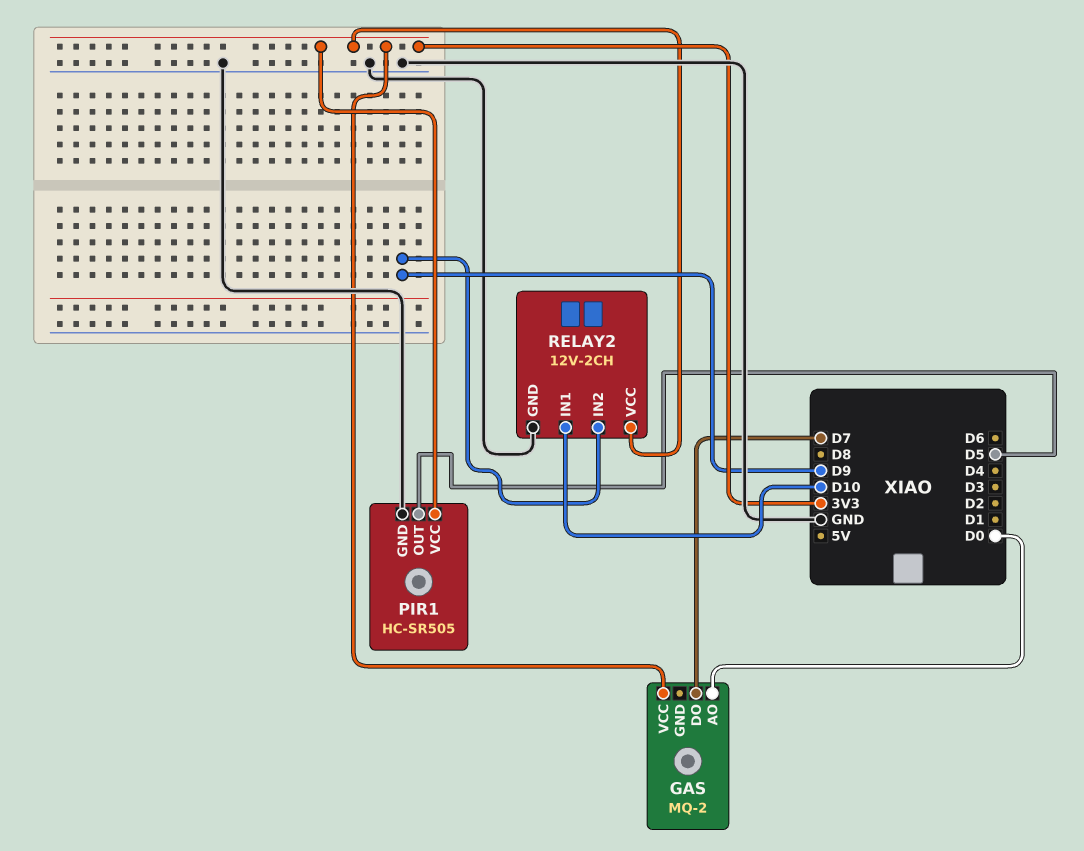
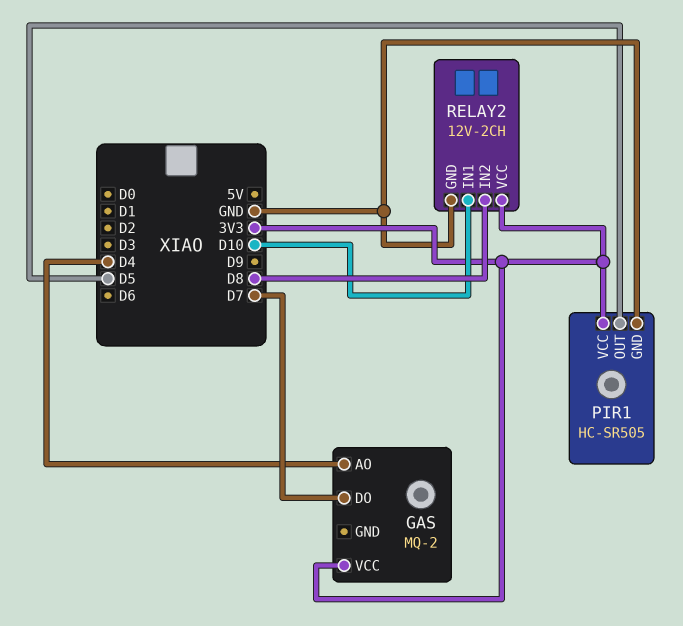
GAS pin AO: D0 -> D4
RELAY2 pin IN2: D9 -> D8

